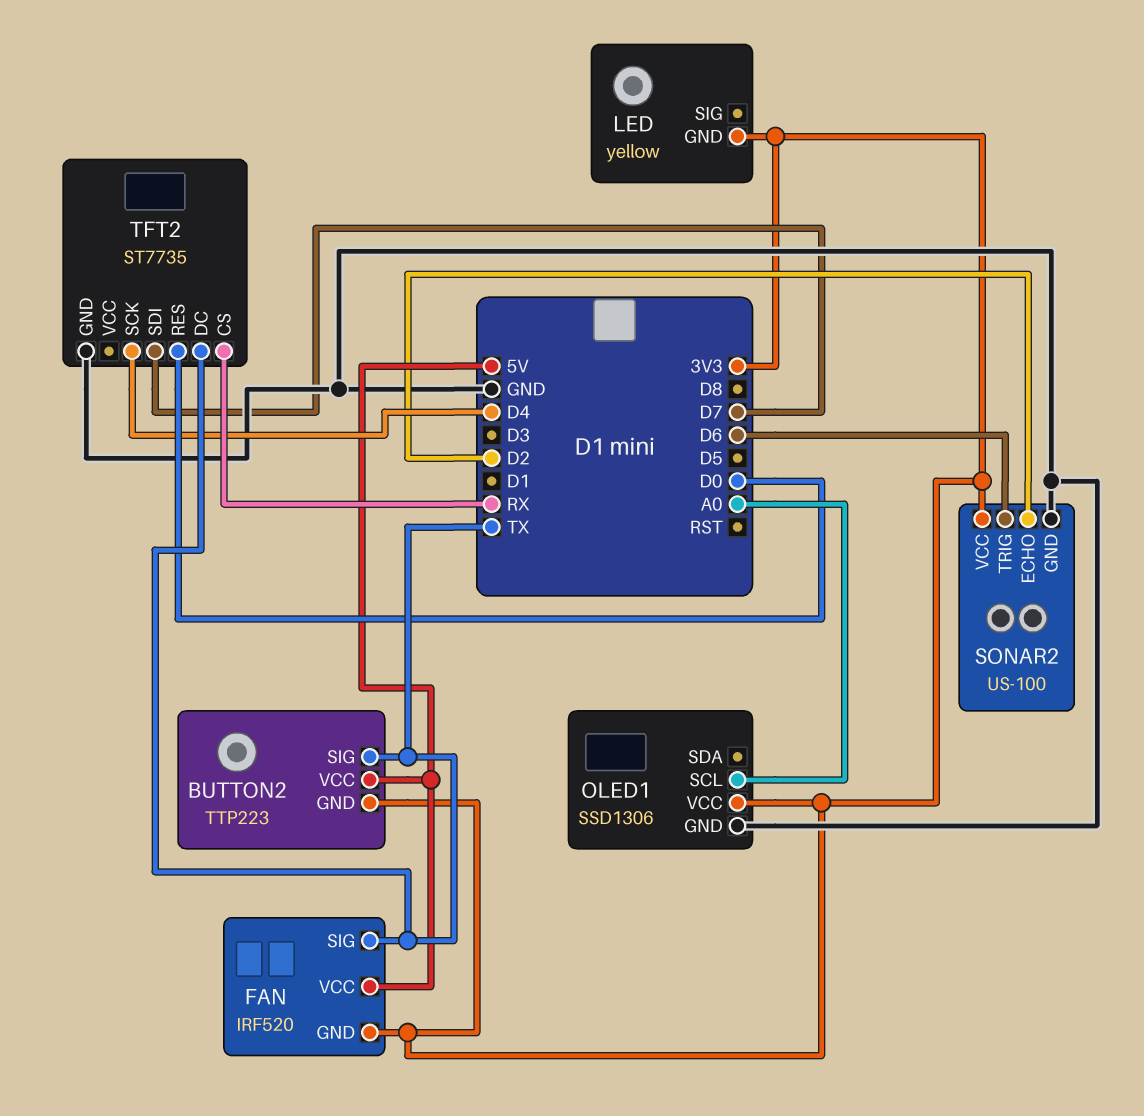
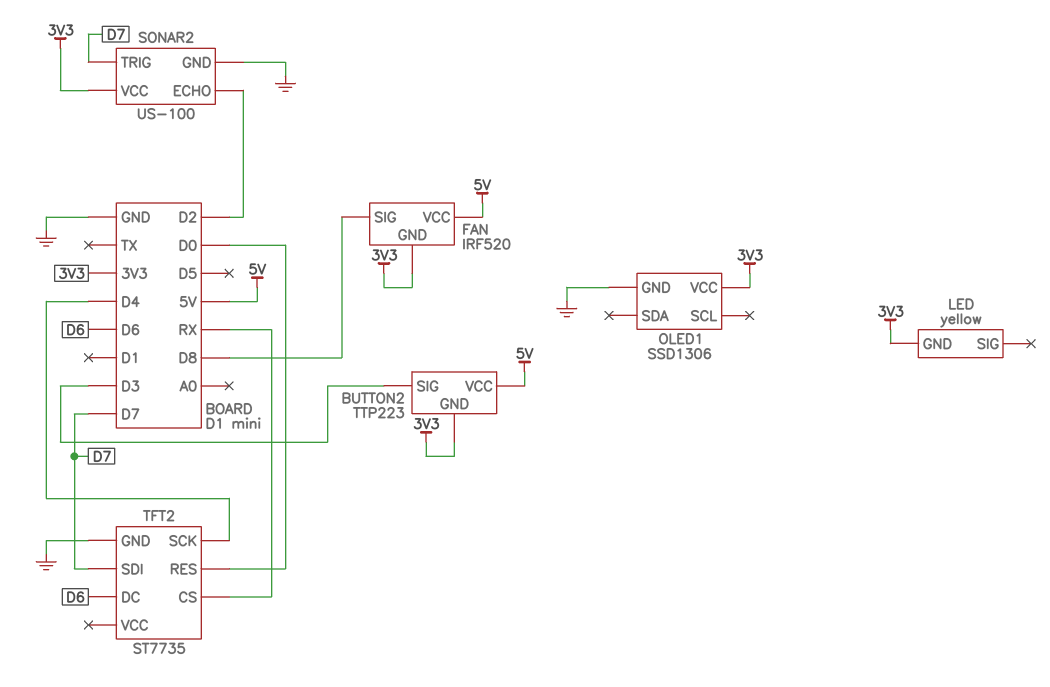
BUTTON2 pin SIG: TX -> D3
FAN pin SIG: TX -> D8
OLED1 pin SCL: A0 -> none
SONAR2 pin TRIG: D6 -> D7
TFT2 pin DC: TX -> D6

